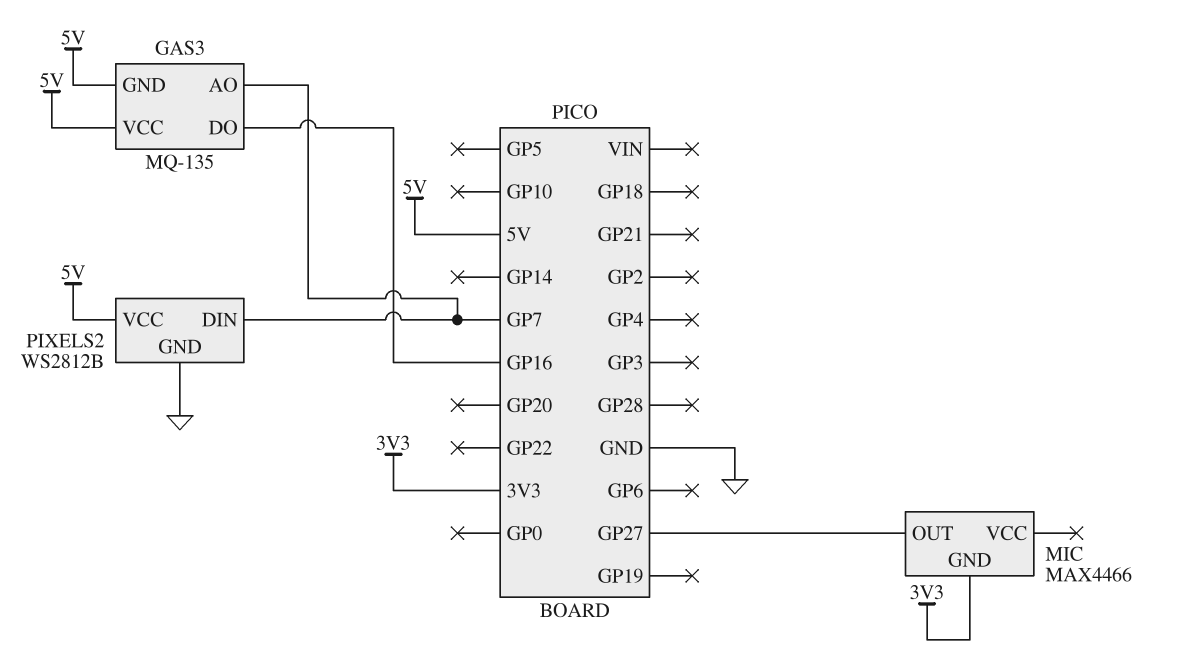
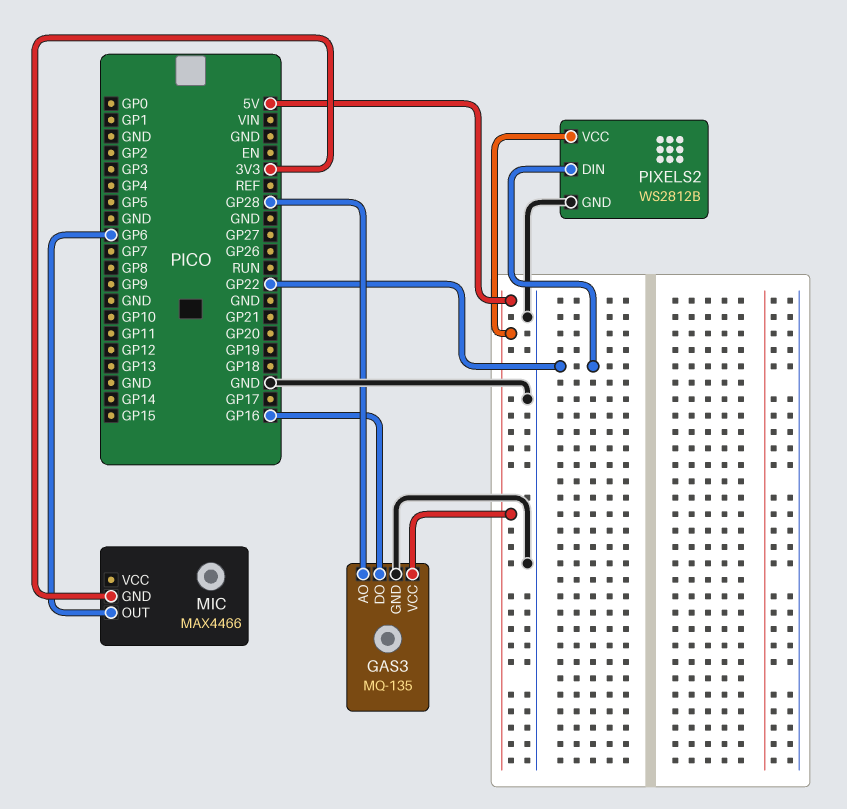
GAS3 pin AO: GP7 -> GP28
GAS3 pin GND: 5V -> GND
MIC pin OUT: GP27 -> GP6
PIXELS2 pin DIN: GP7 -> GP22

